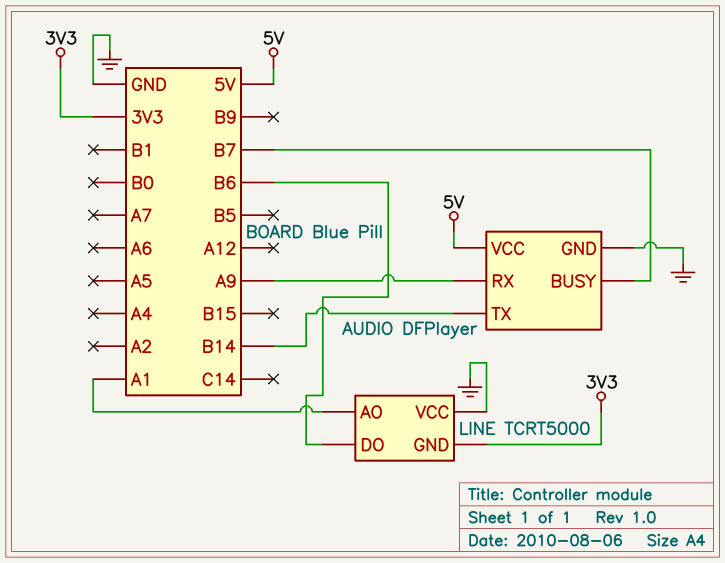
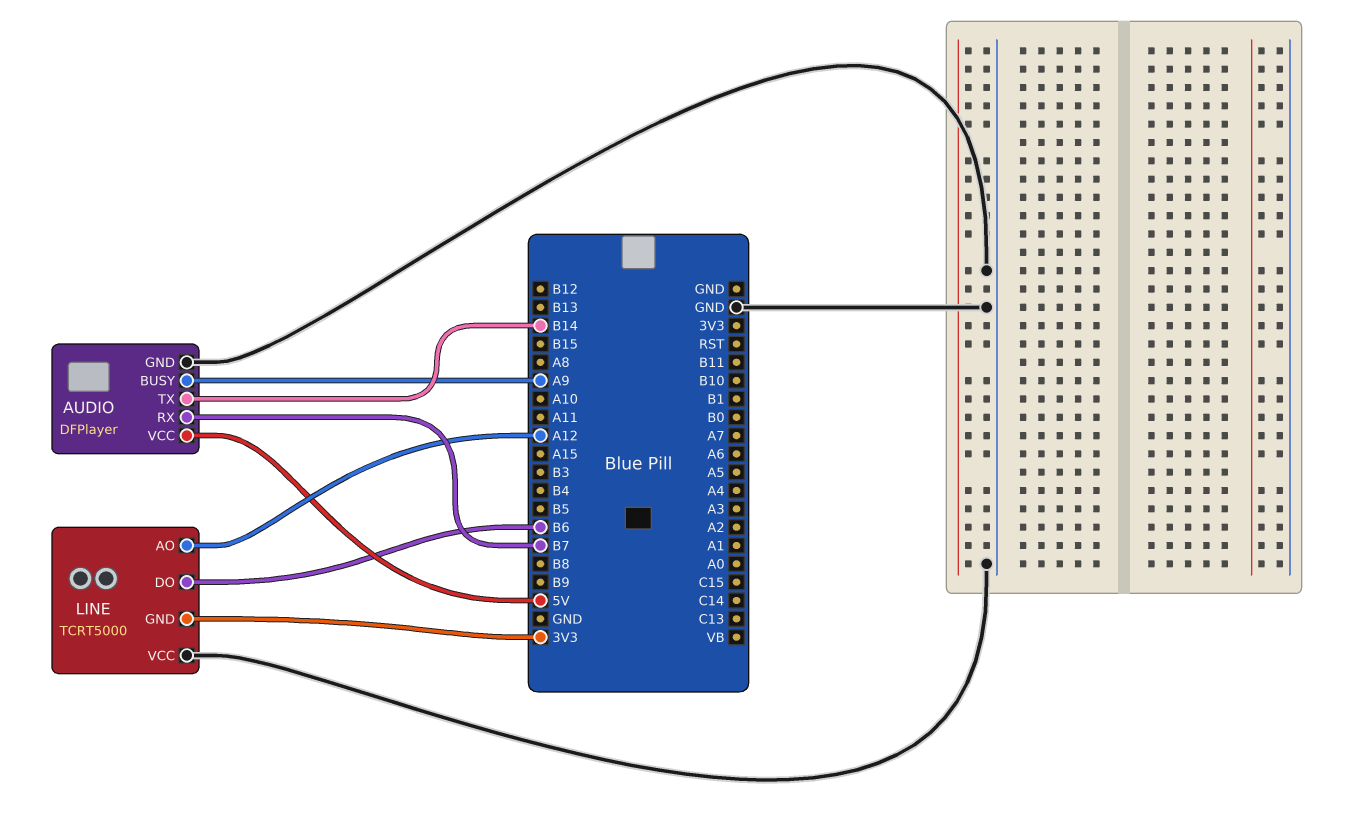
AUDIO pin BUSY: B7 -> A9
AUDIO pin RX: A9 -> B7
LINE pin AO: A1 -> A12

